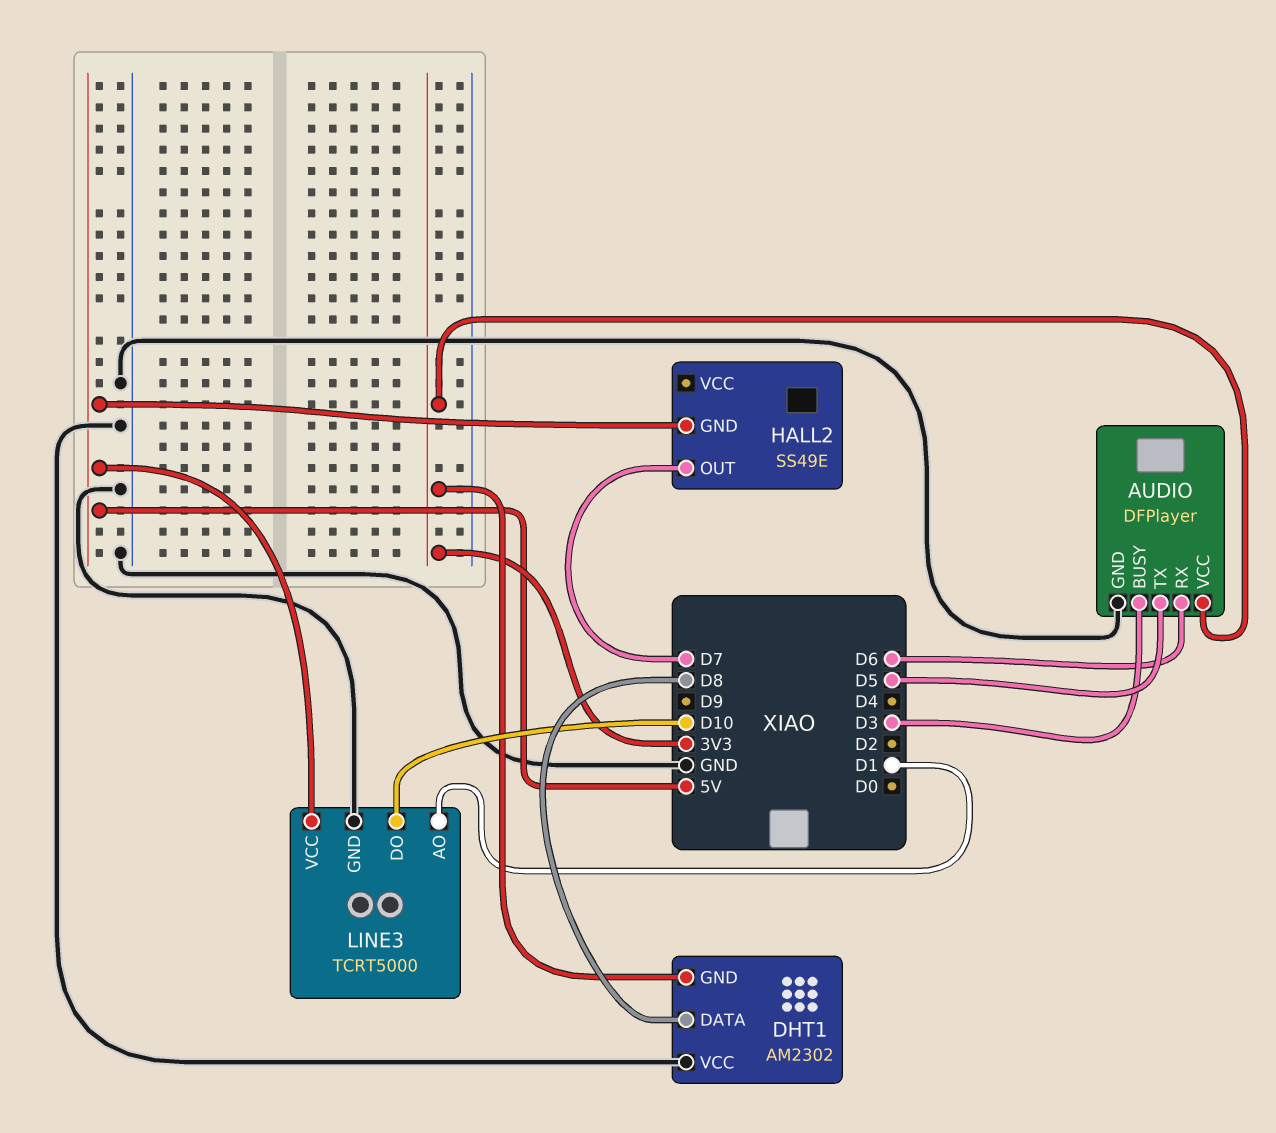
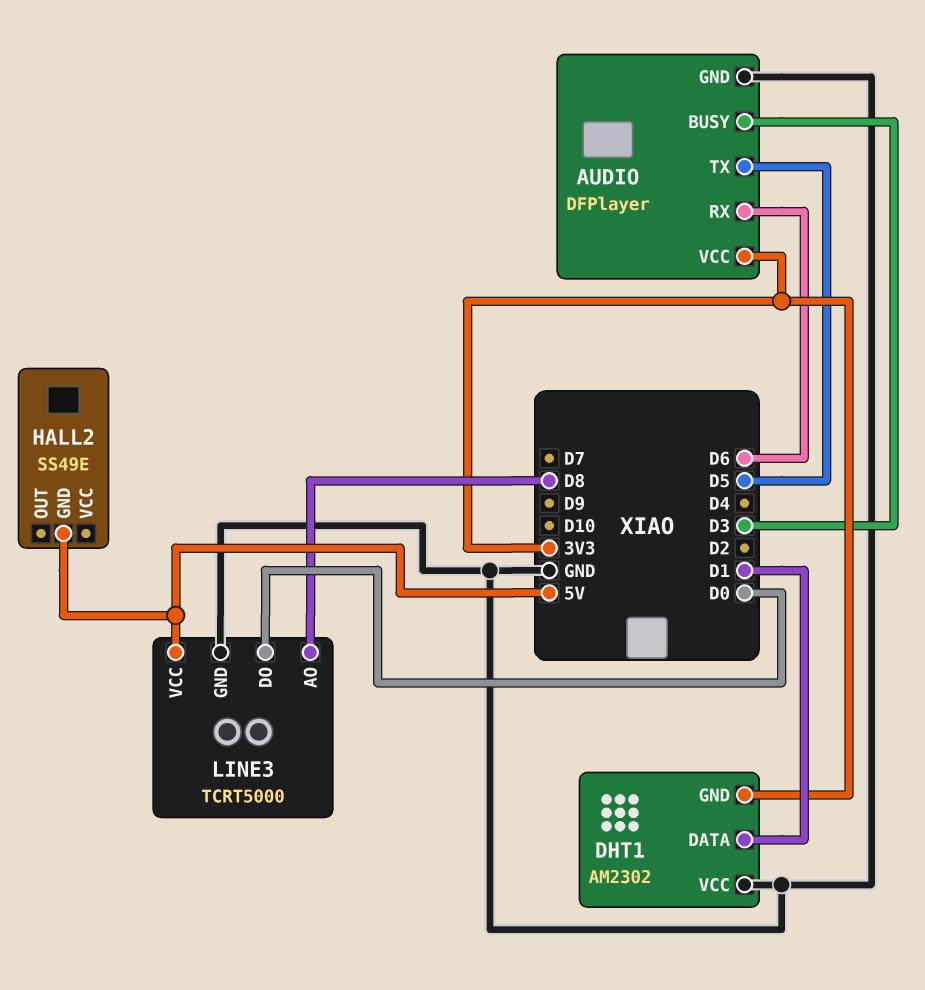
DHT1 pin DATA: D8 -> D1
HALL2 pin OUT: D7 -> none
LINE3 pin AO: D1 -> D8
LINE3 pin DO: D10 -> D0

